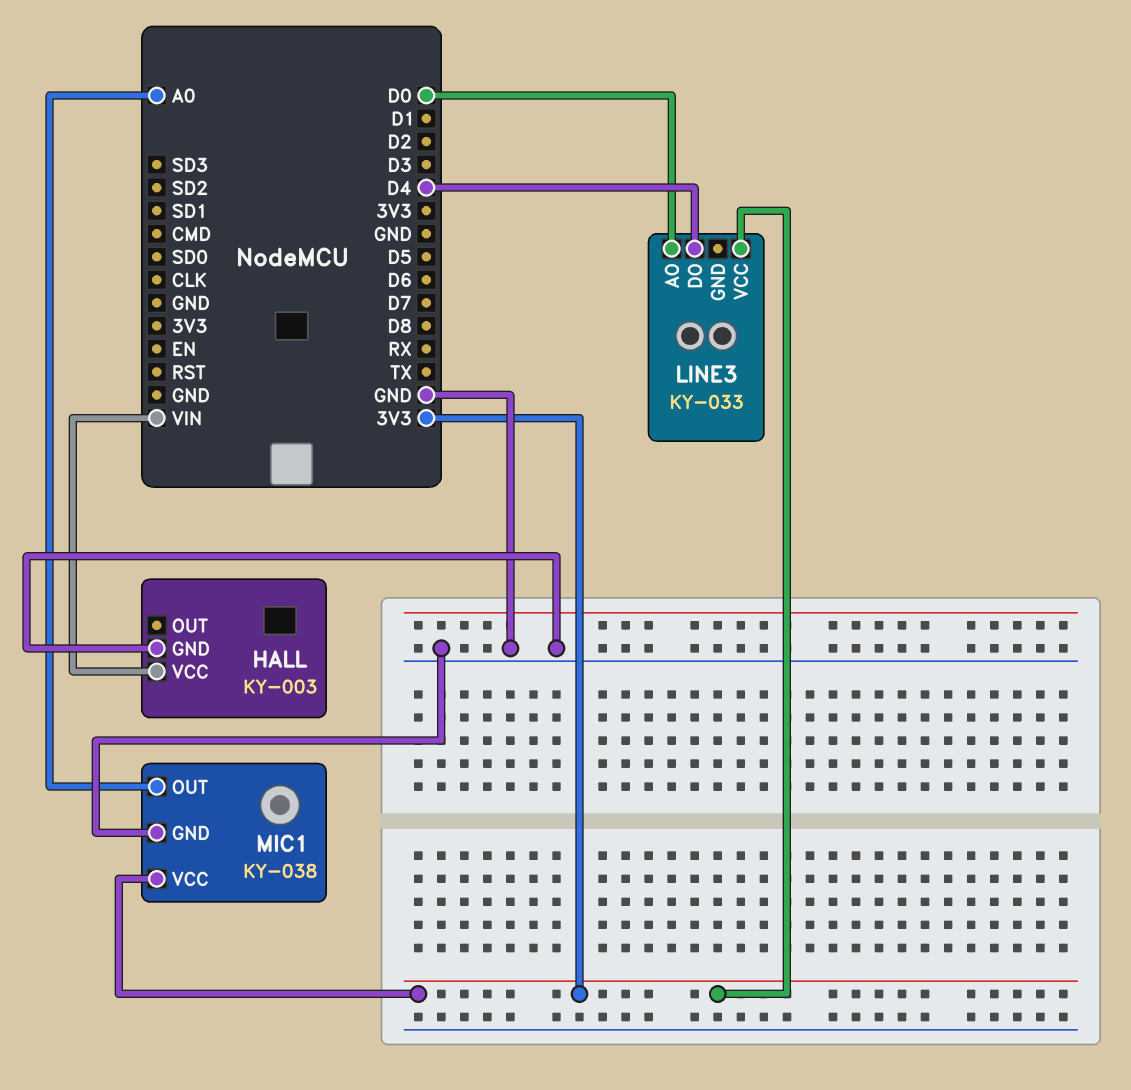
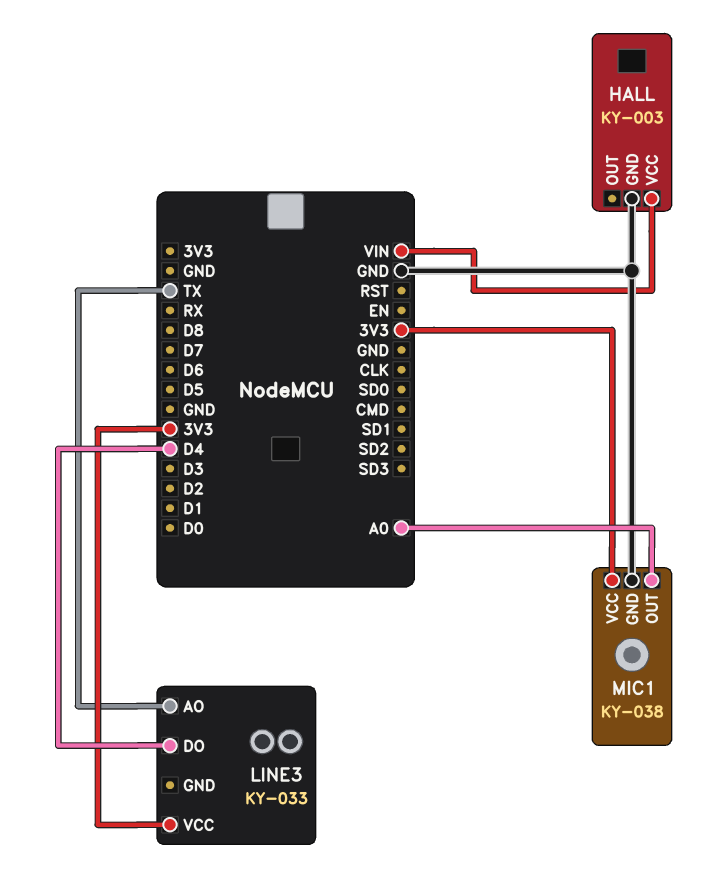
LINE3 pin AO: D0 -> TX

